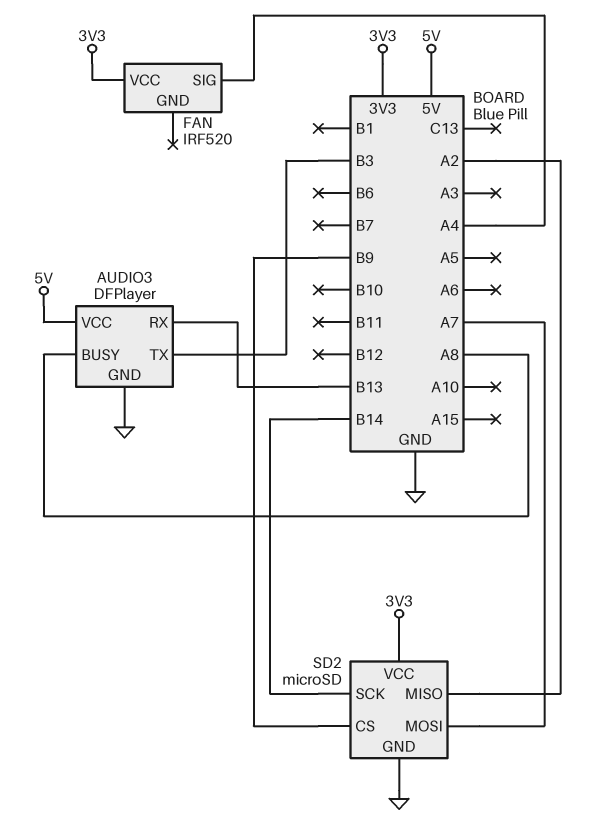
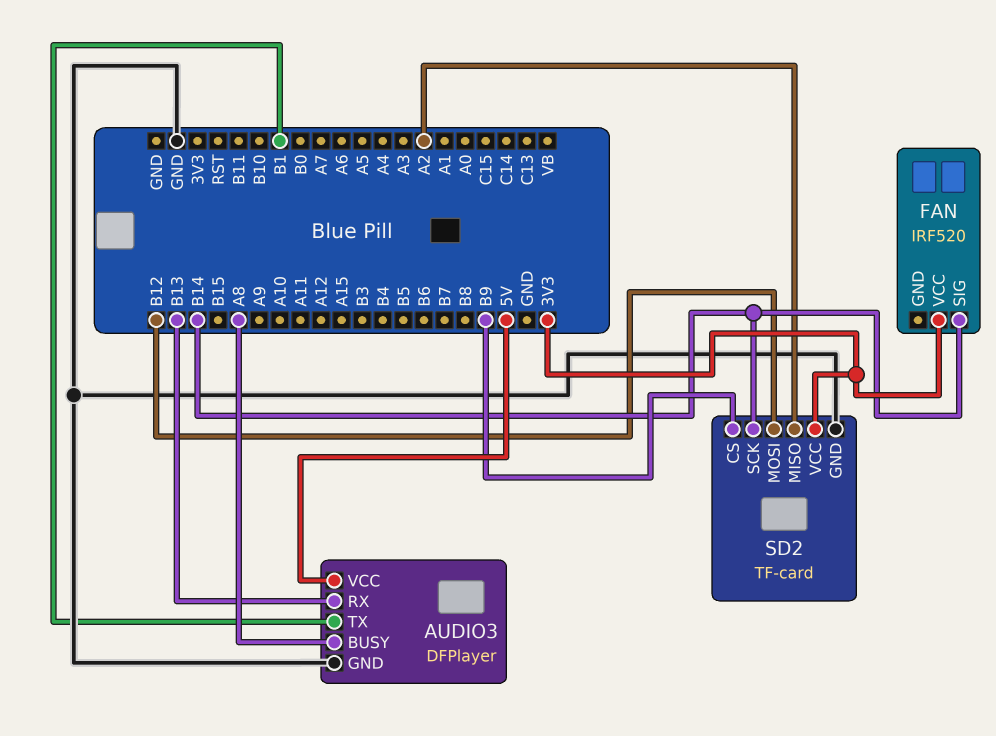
AUDIO3 pin TX: B3 -> B1
FAN pin SIG: A4 -> B14
SD2: microSD -> TF-card
SD2 pin MOSI: A7 -> B12

